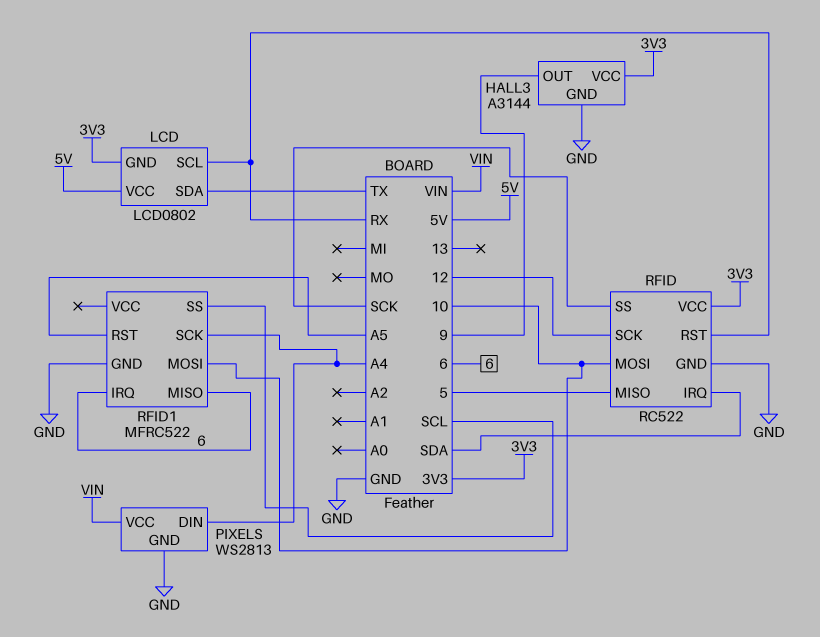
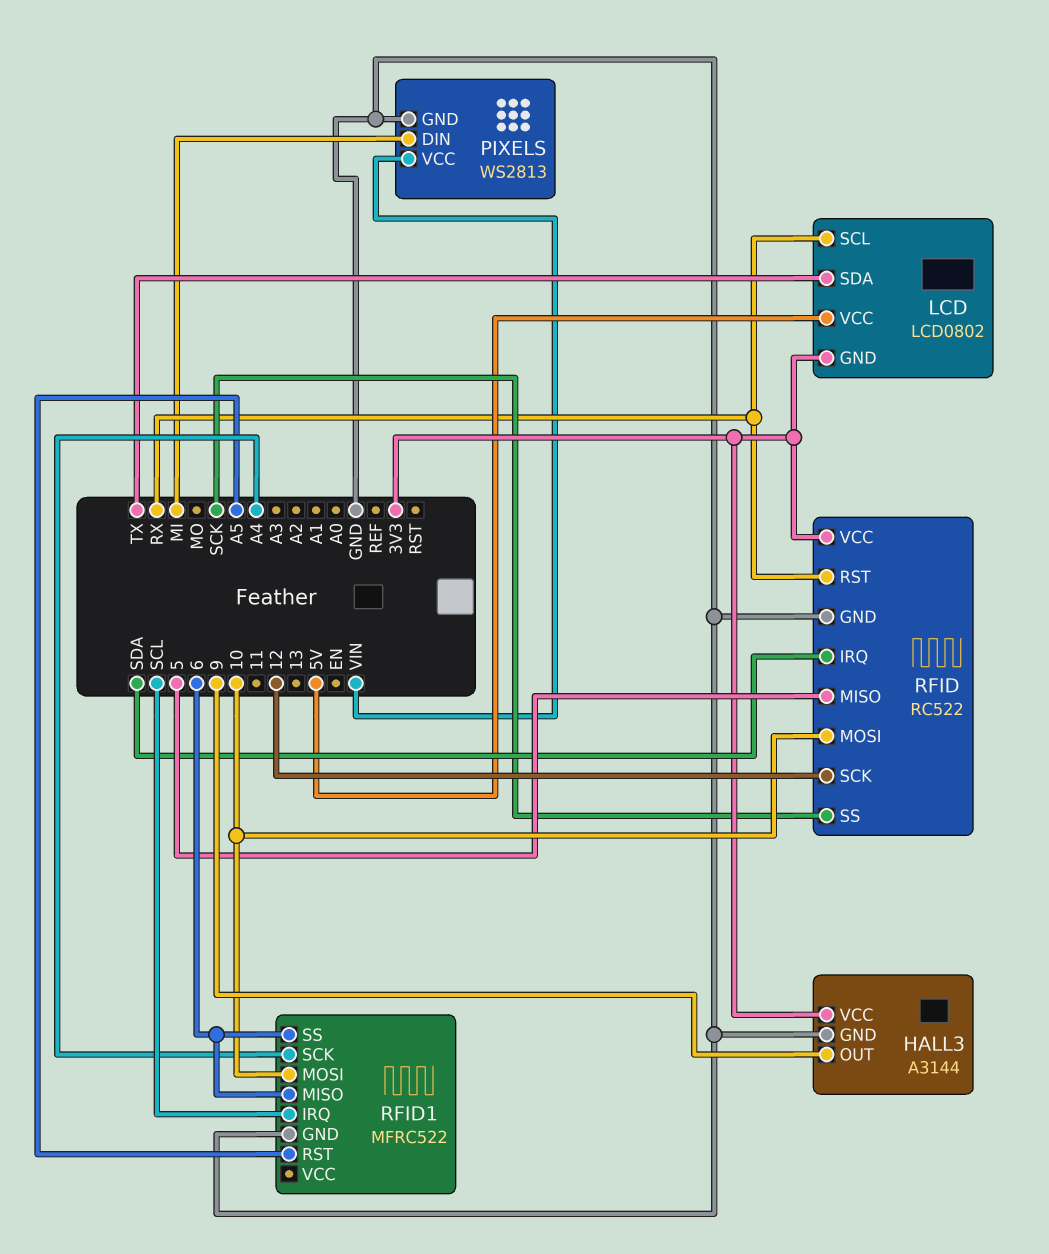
PIXELS pin DIN: A4 -> MI
RFID1 pin IRQ: 6 -> SCL
RFID1 pin SS: SCL -> 6

